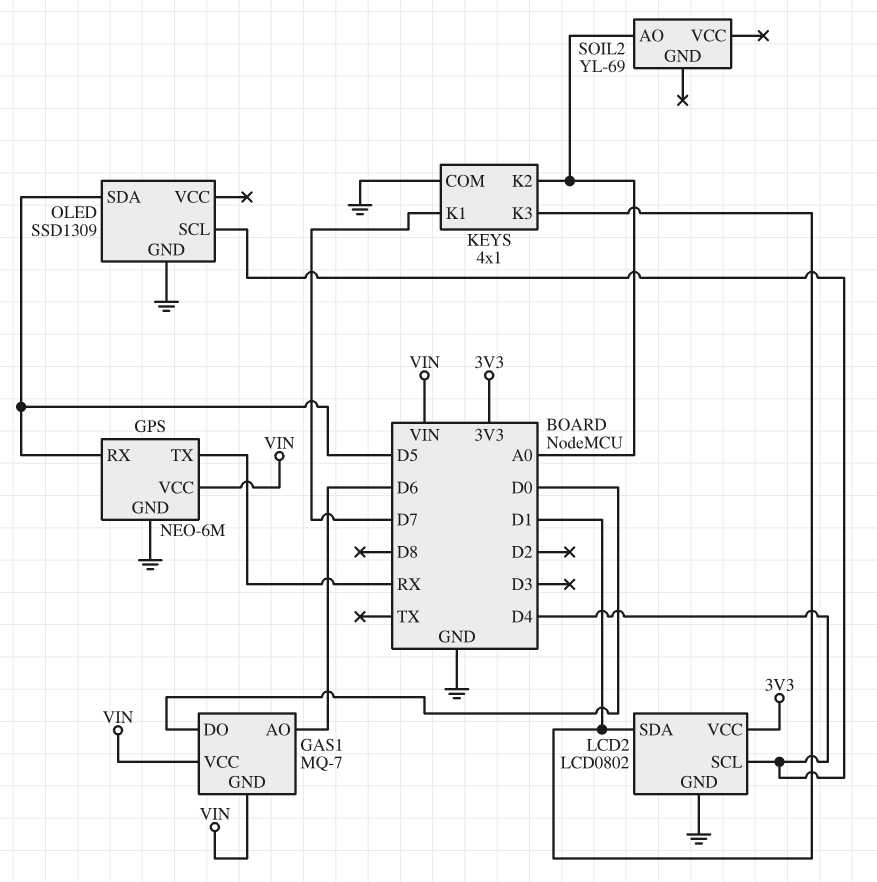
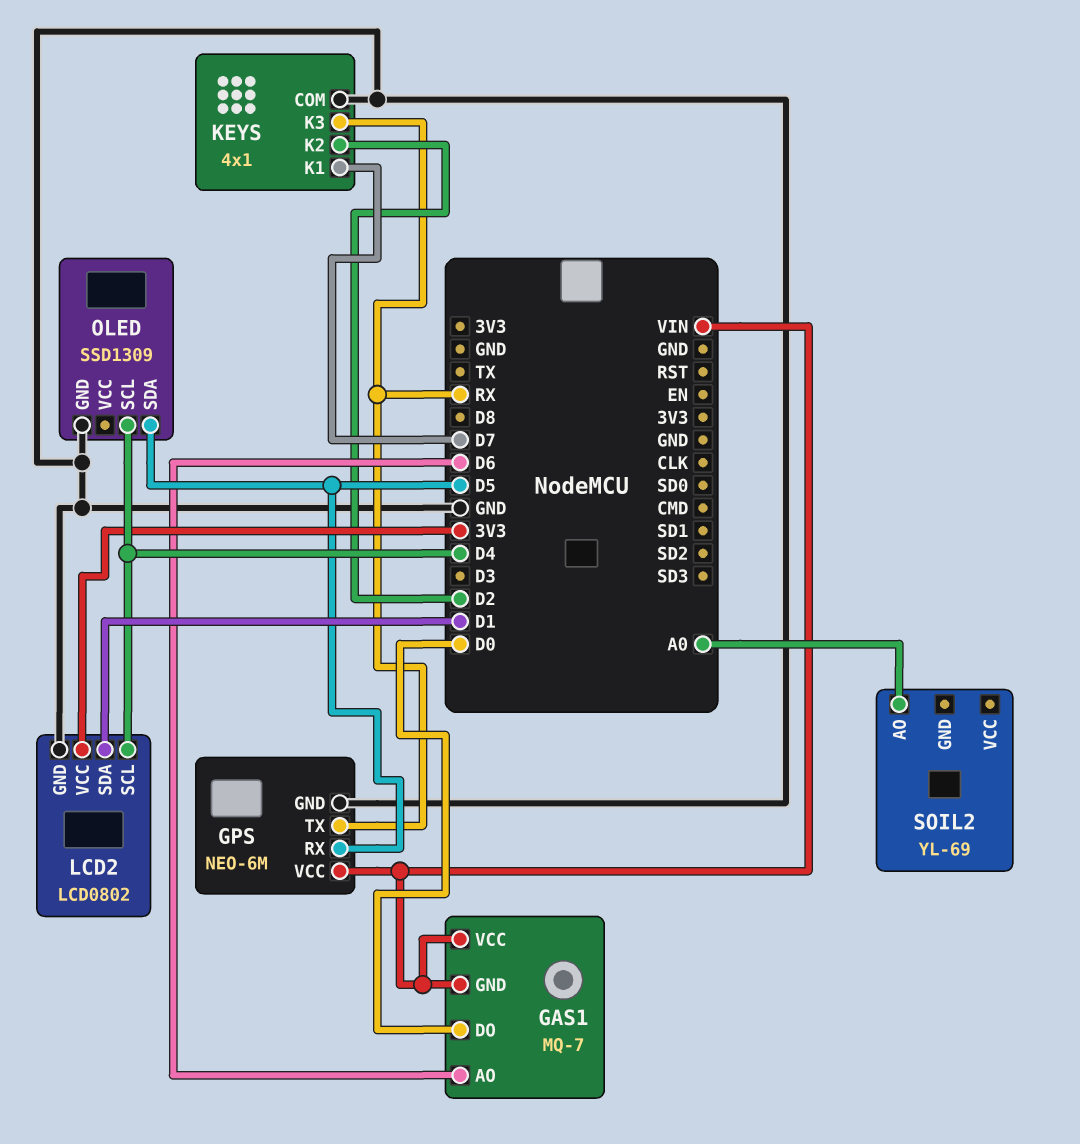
KEYS pin K2: A0 -> D2
KEYS pin K3: D1 -> RX

